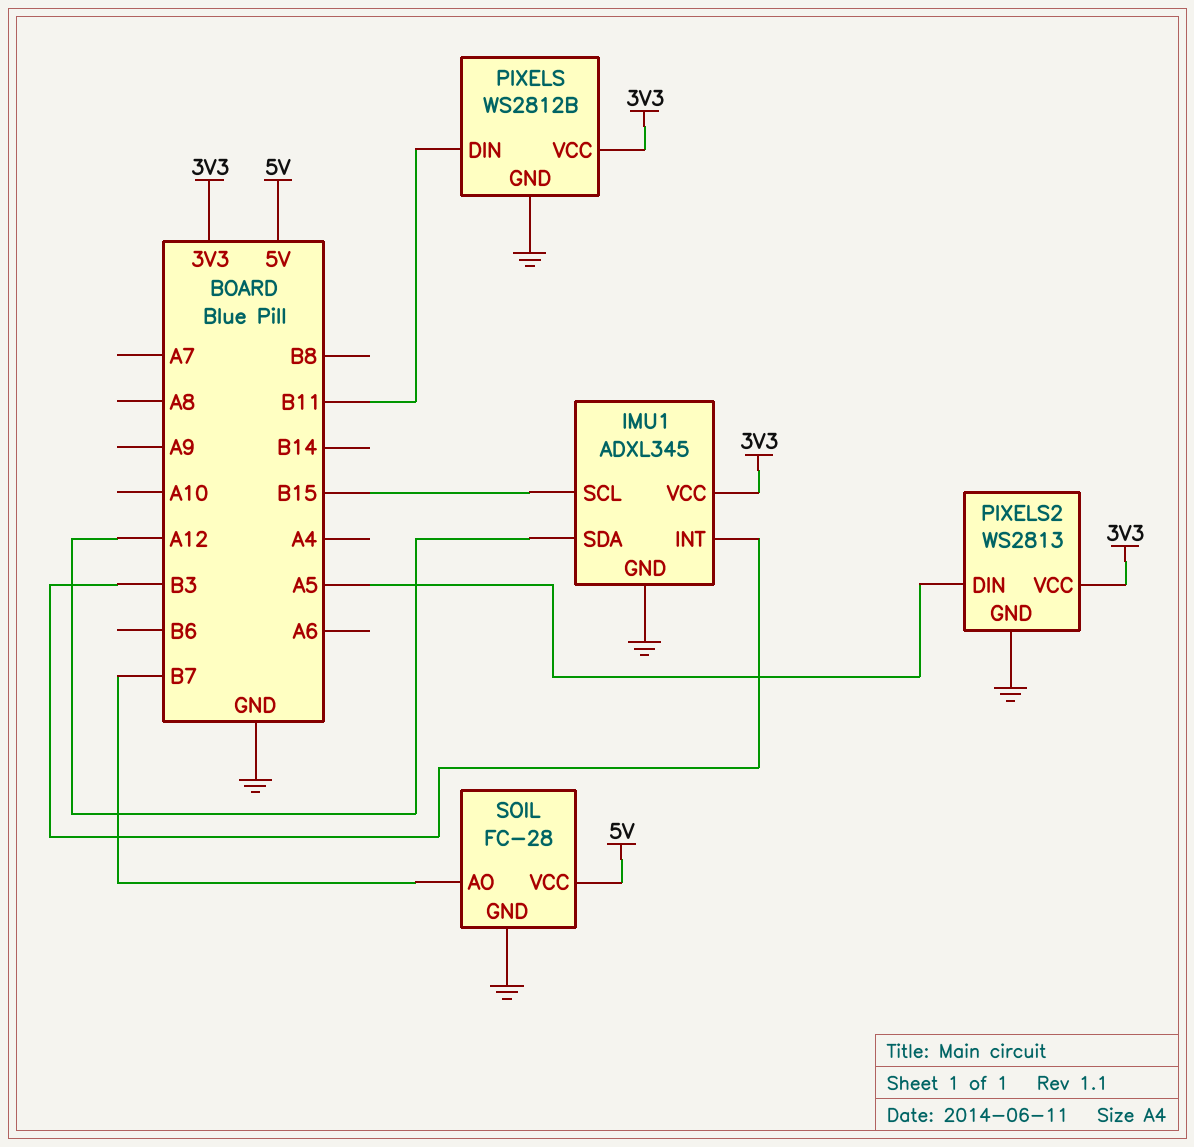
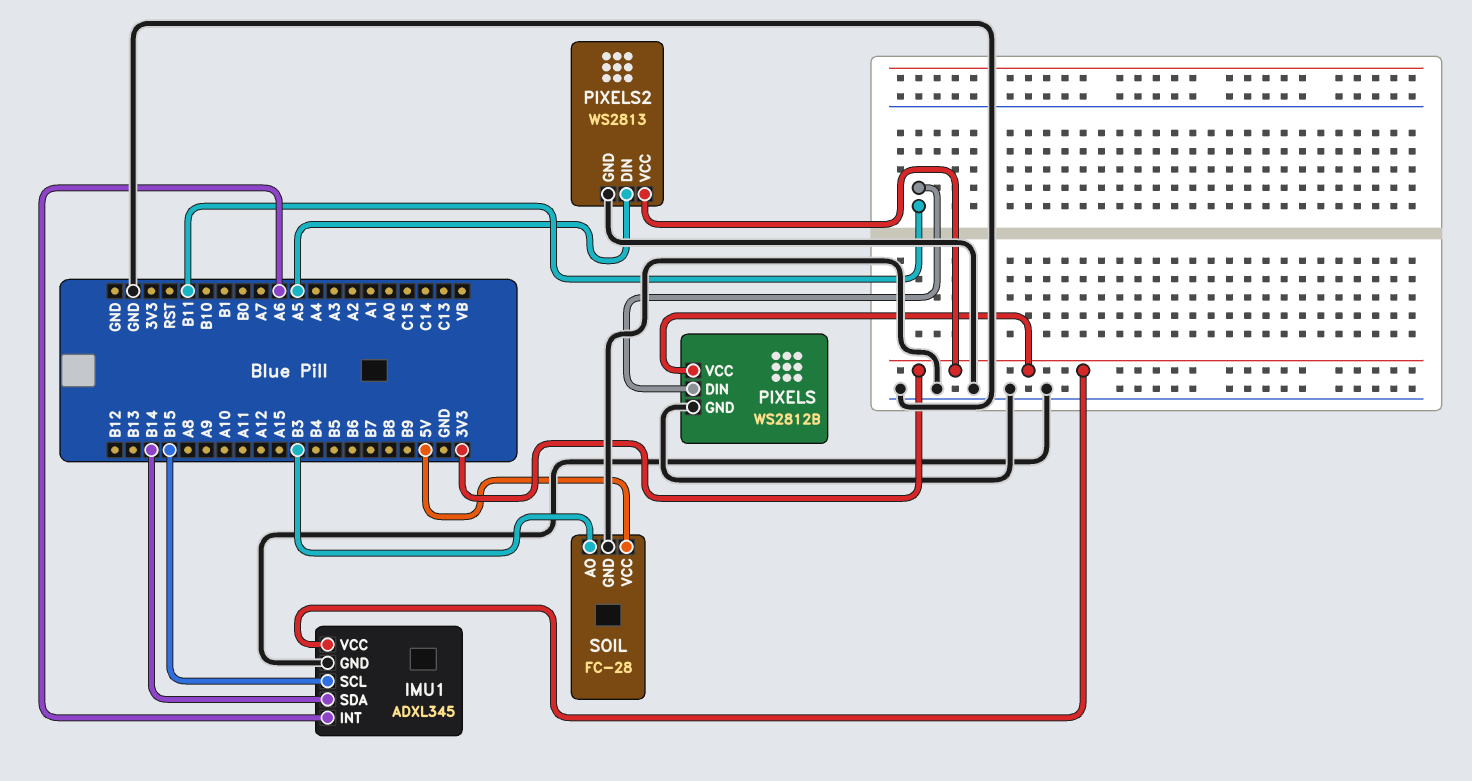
IMU1 pin INT: B3 -> A6
IMU1 pin SDA: A12 -> B14
SOIL pin AO: B7 -> B3

